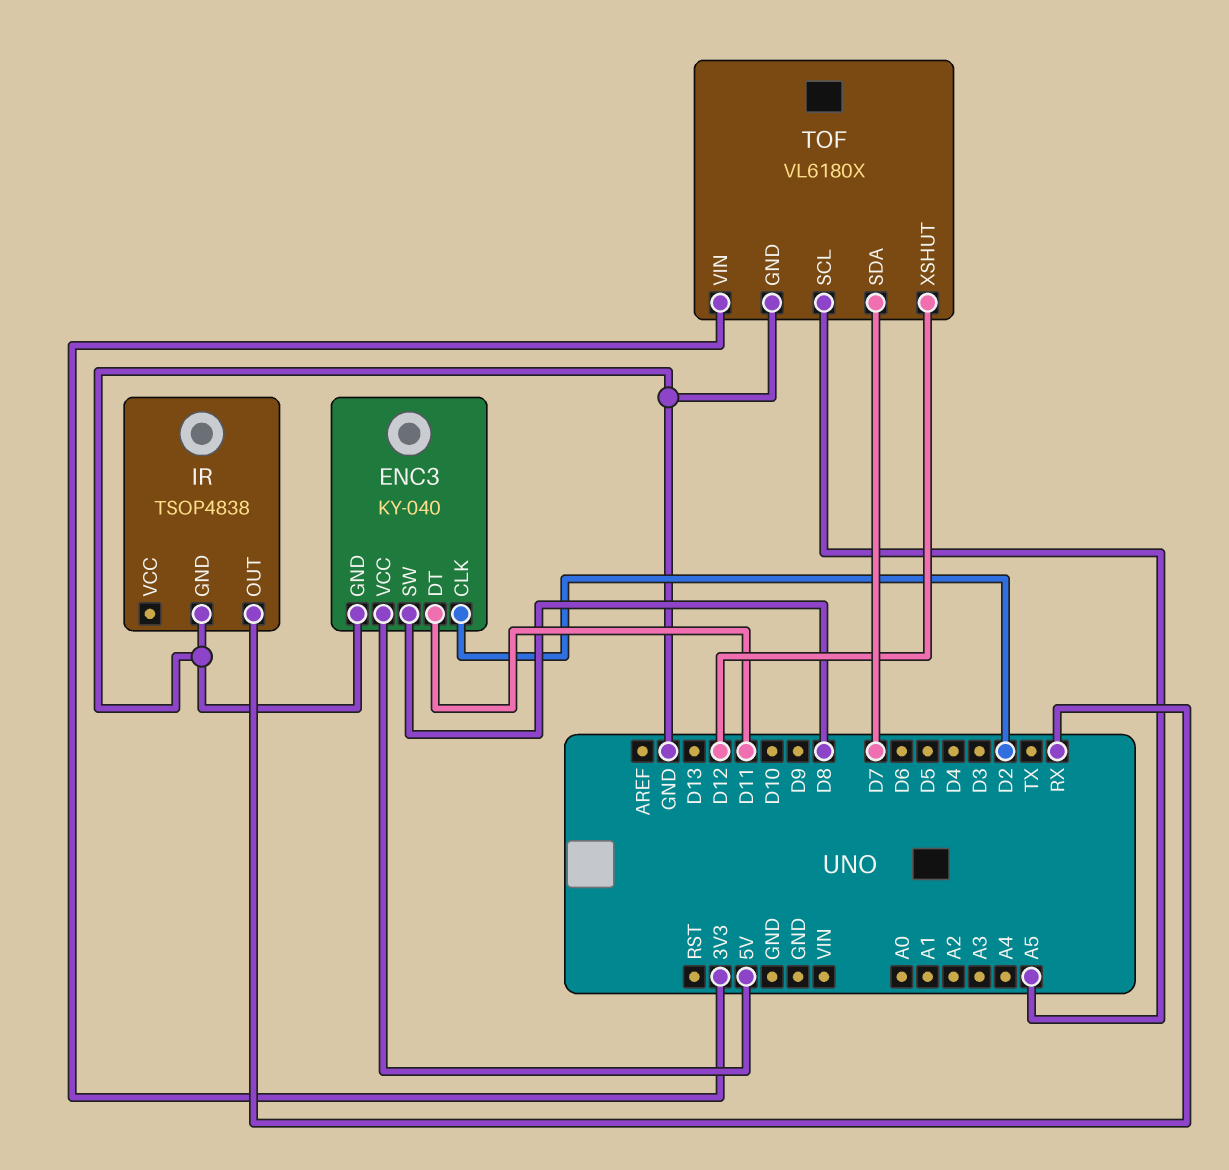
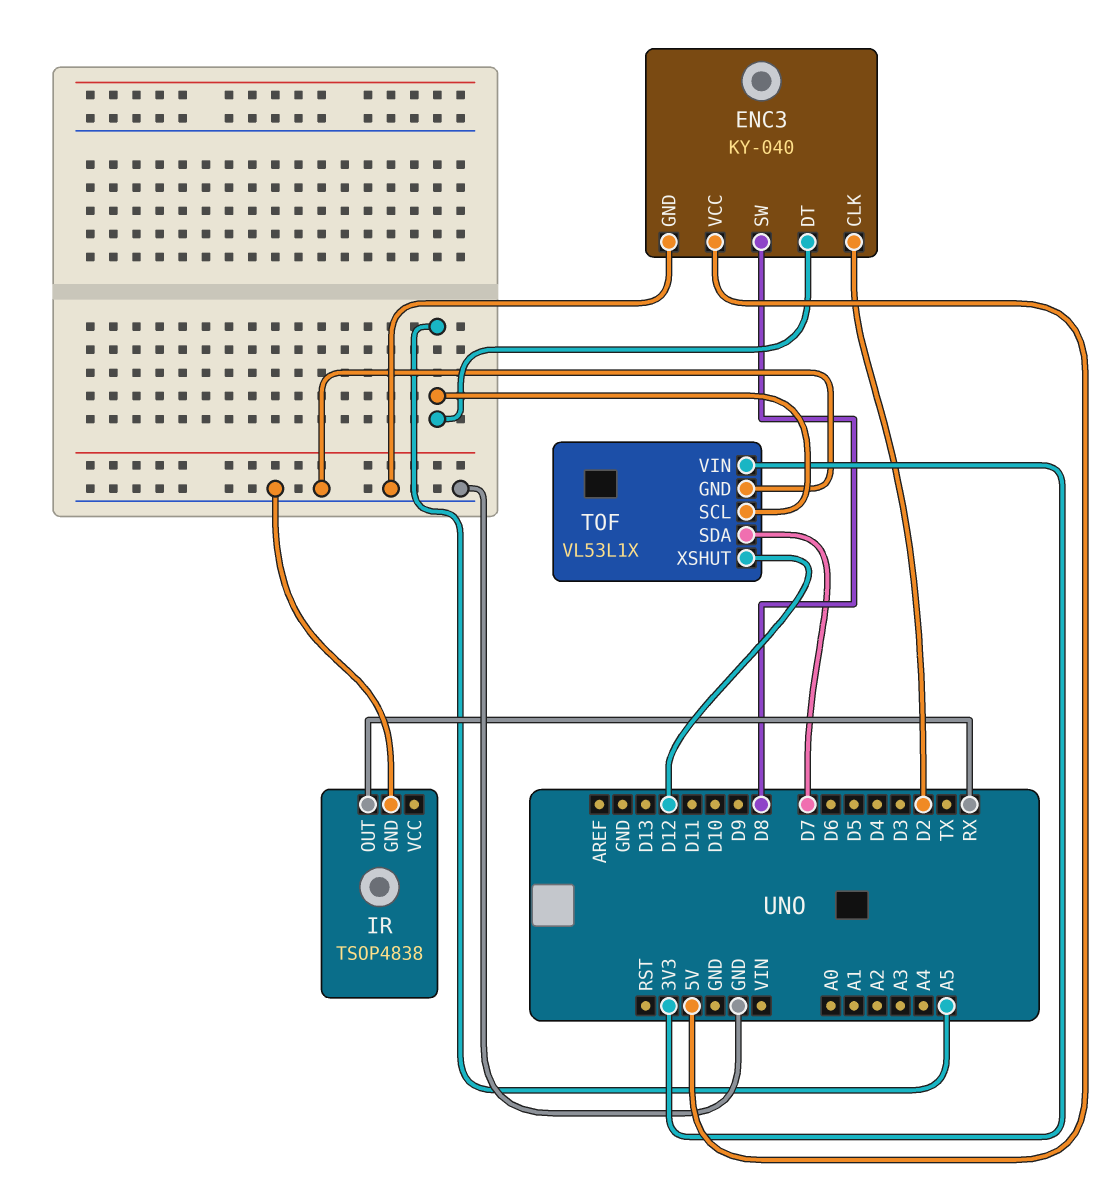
ENC3 pin DT: D11 -> A5
TOF: VL6180X -> VL53L1X

